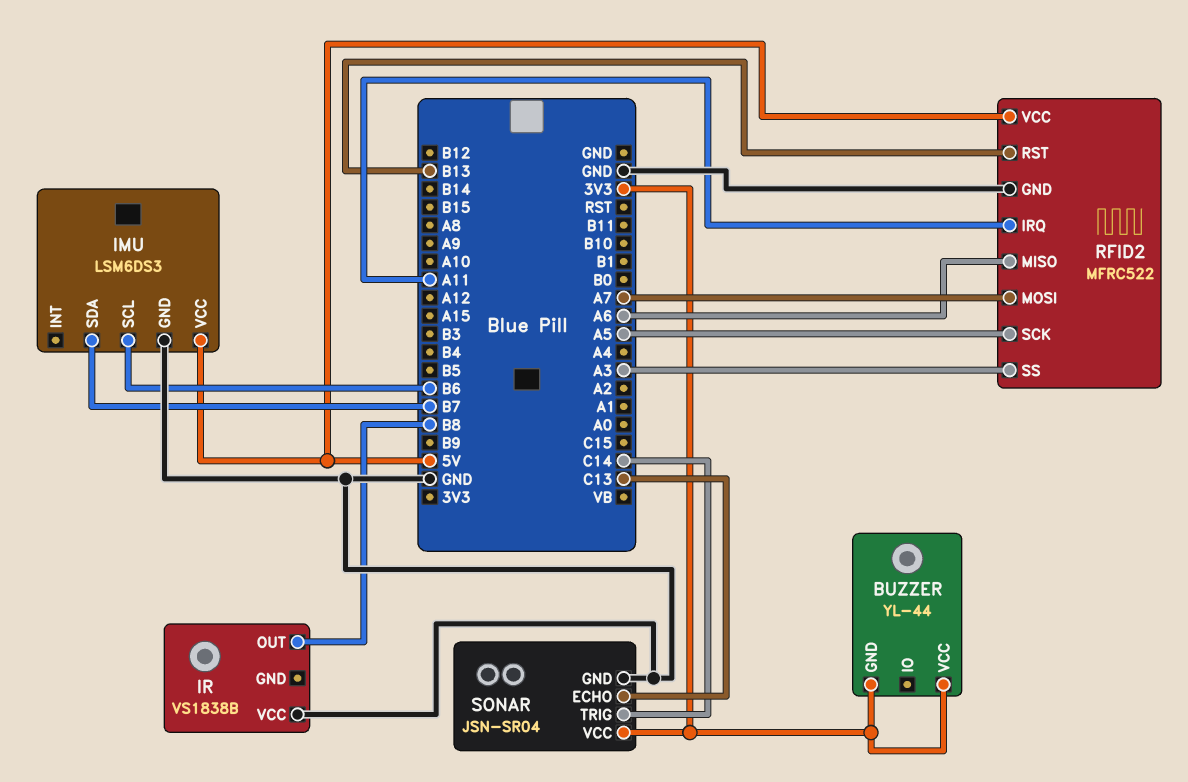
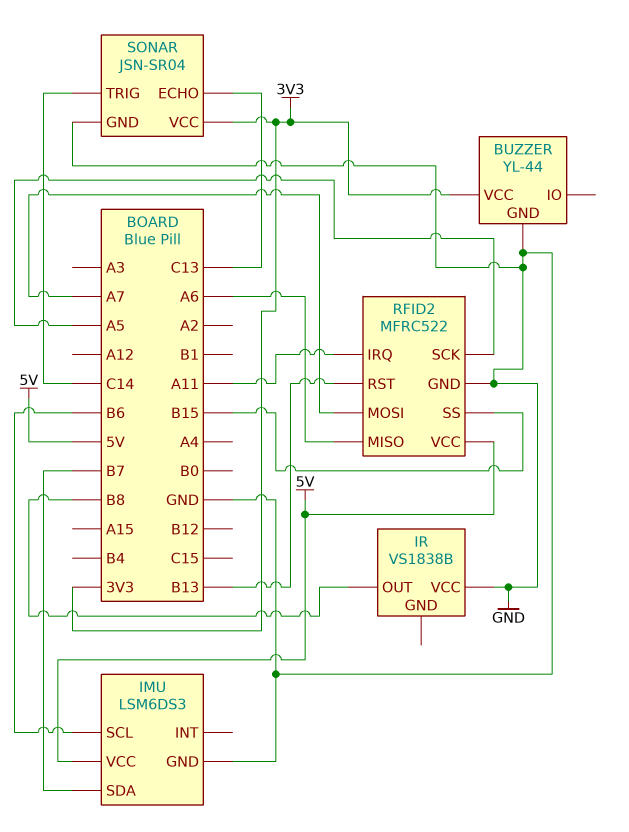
BUZZER pin GND: 3V3 -> GND
RFID2 pin SS: A3 -> B15

